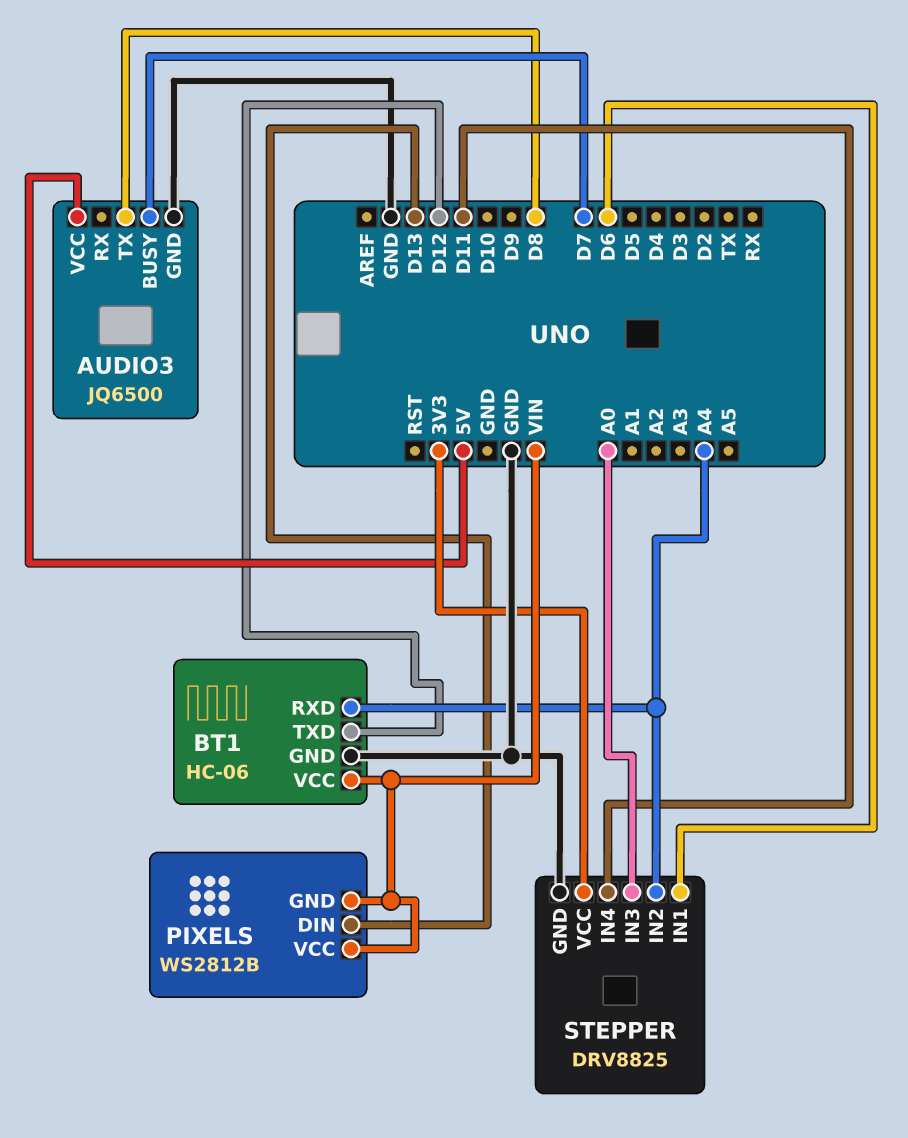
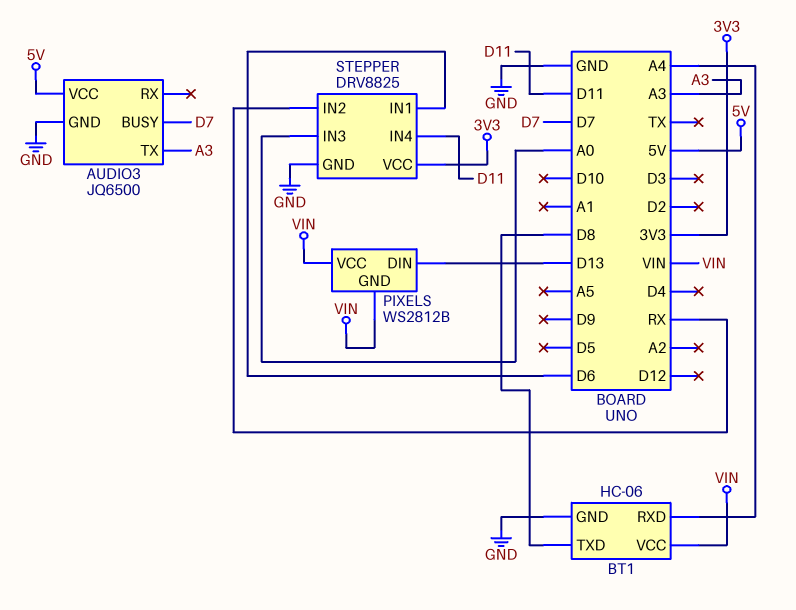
AUDIO3 pin TX: D8 -> A3
BT1 pin TXD: D12 -> D8
STEPPER pin IN2: A4 -> RX

